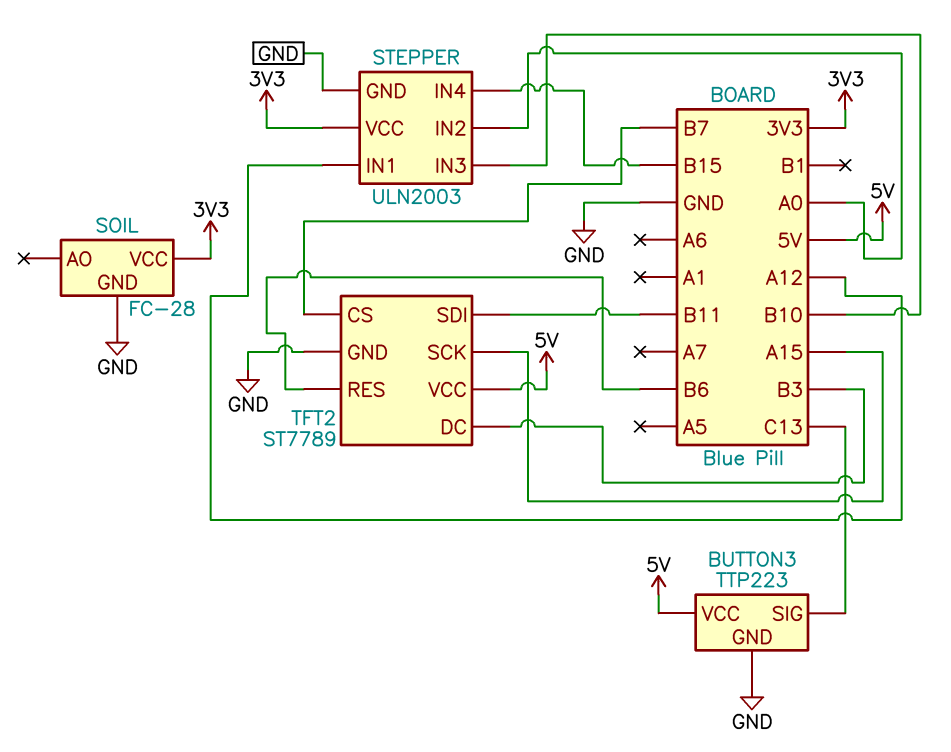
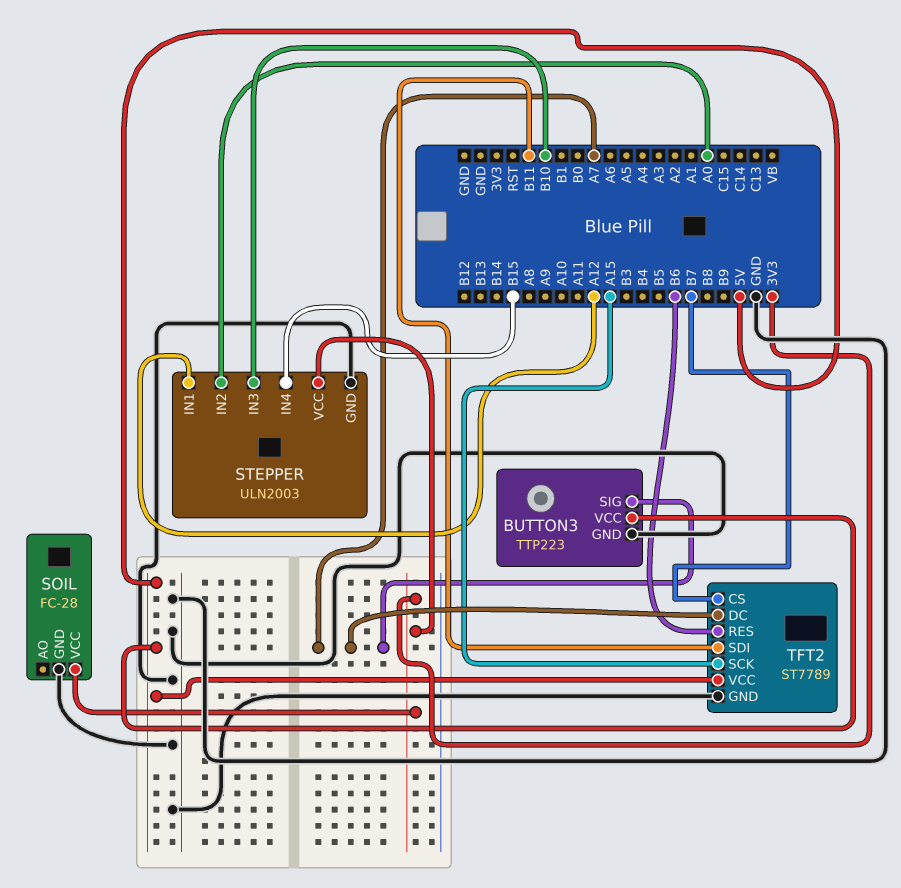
BUTTON3 pin SIG: C13 -> A7
TFT2 pin DC: B3 -> A7

